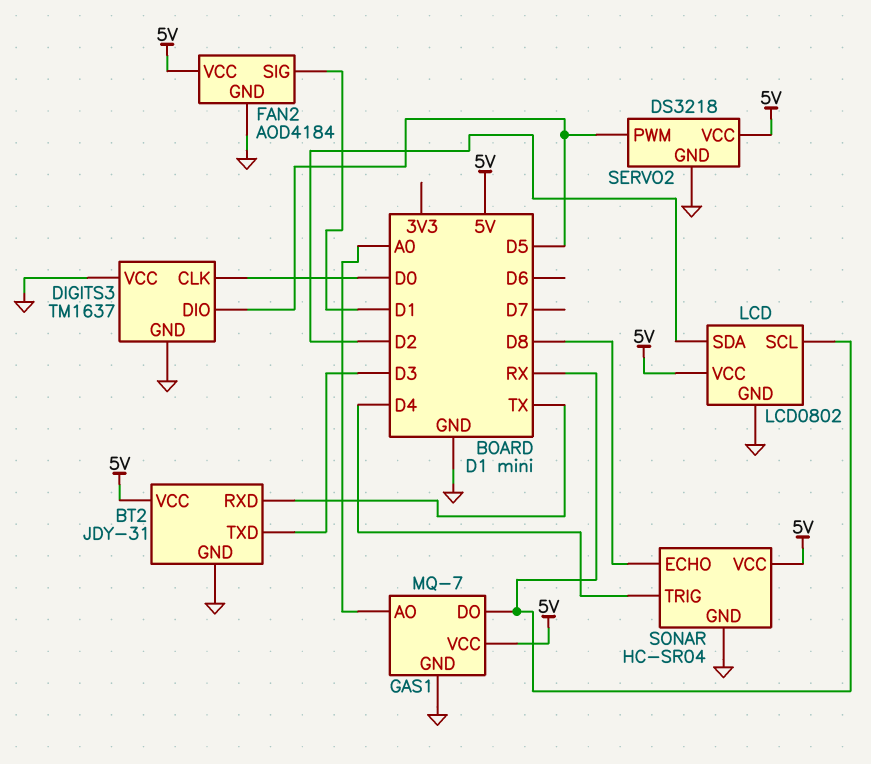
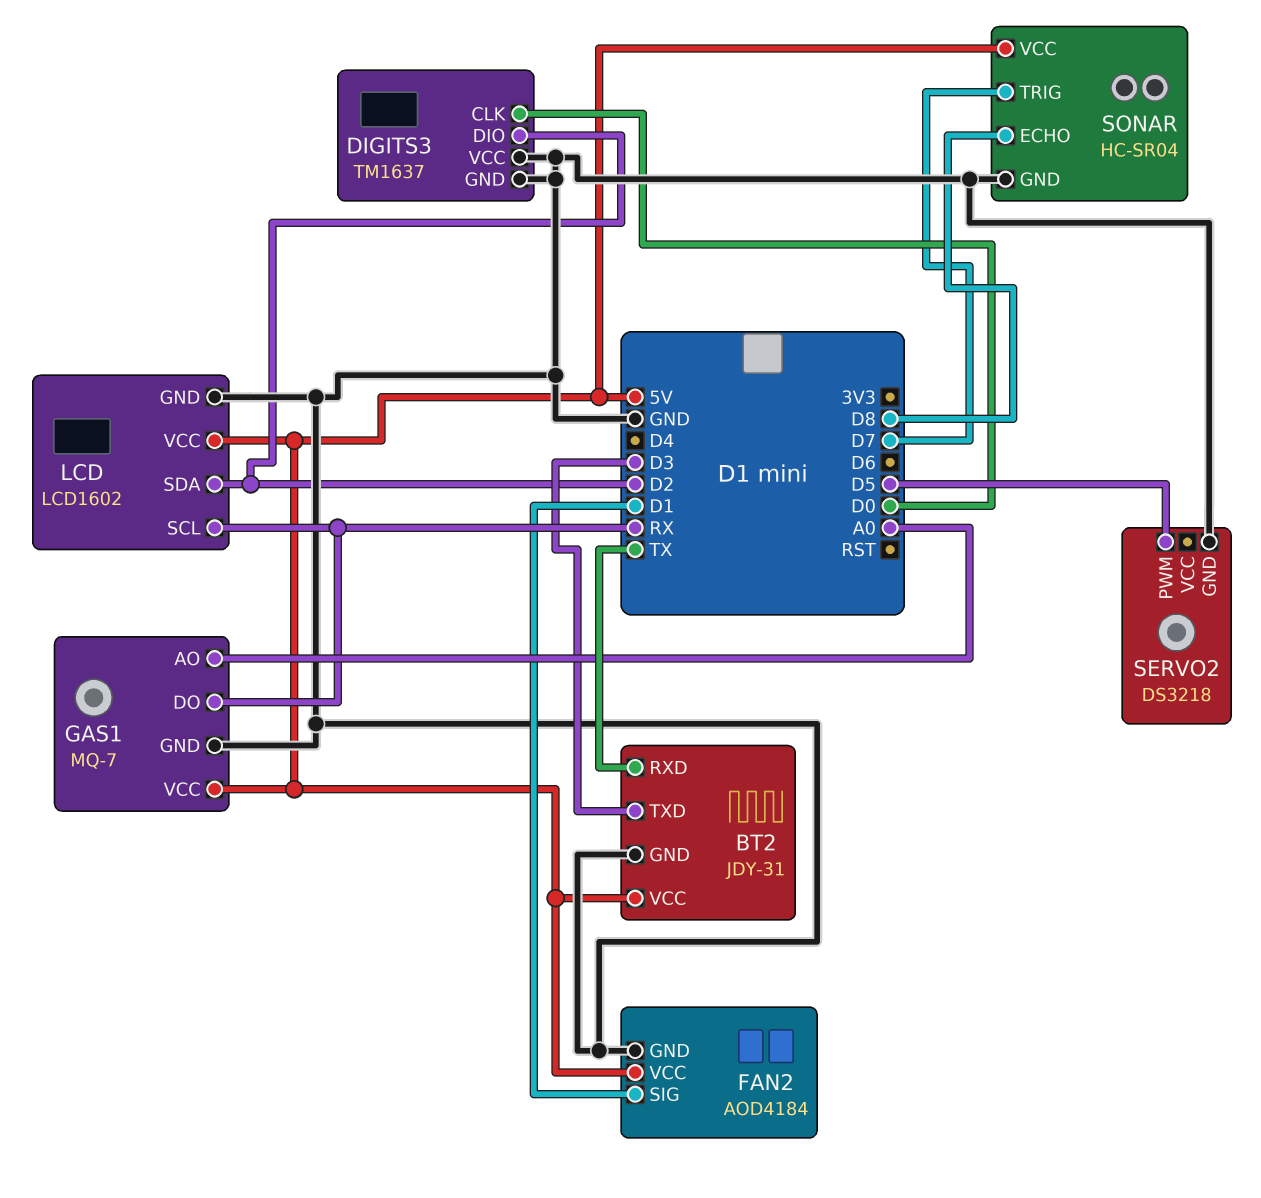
DIGITS3 pin DIO: D5 -> D2
LCD: LCD0802 -> LCD1602
SERVO2 pin VCC: 5V -> none
SONAR pin TRIG: D4 -> D7

